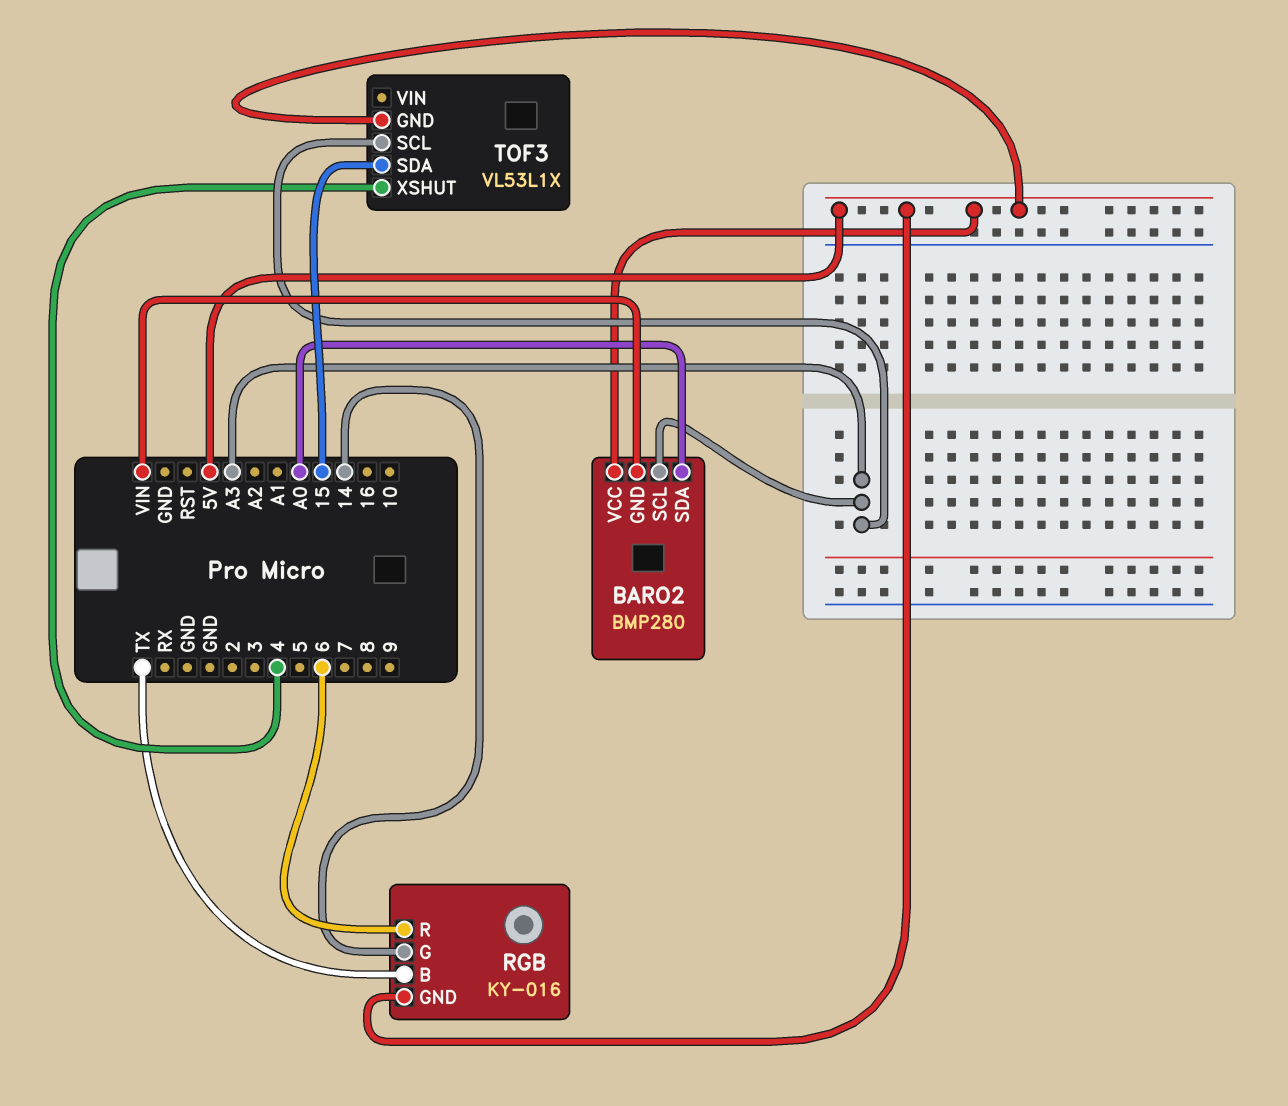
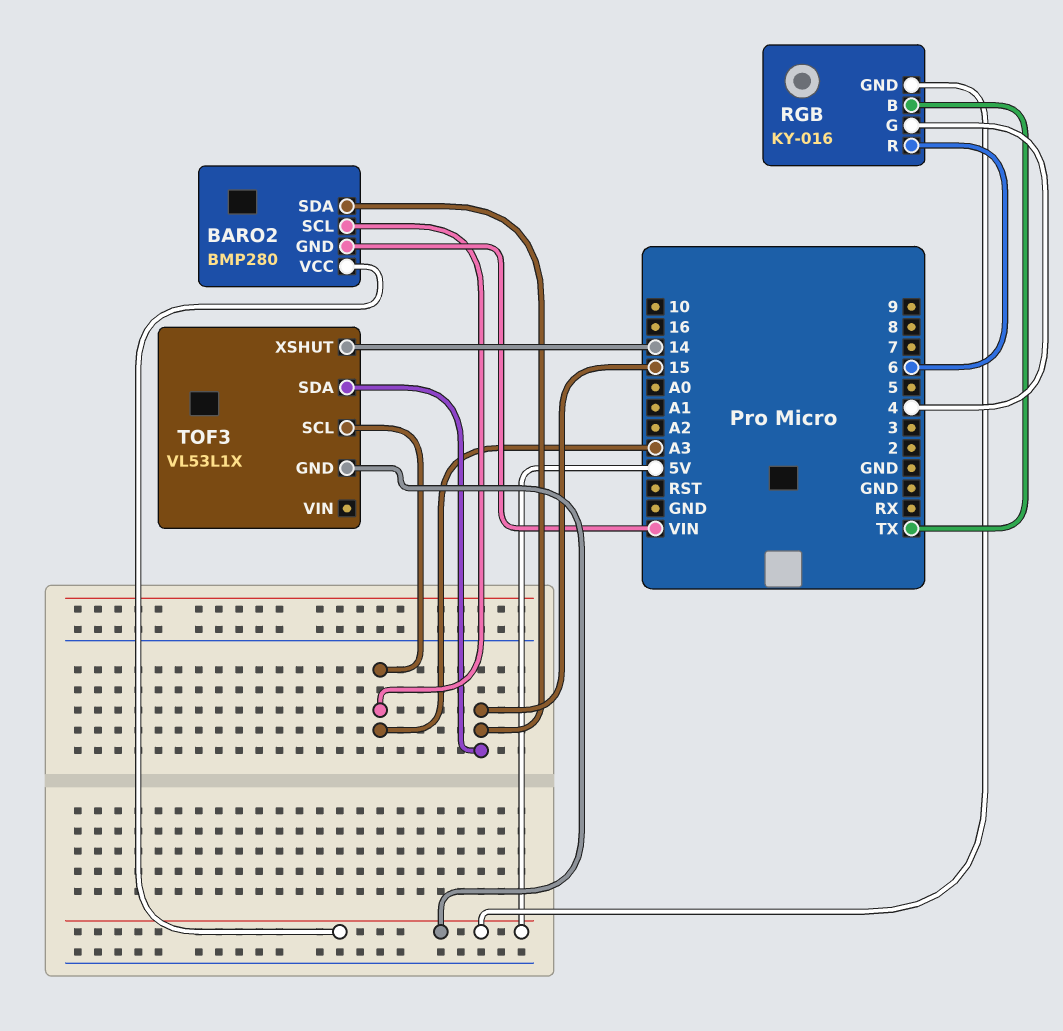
BARO2 pin SDA: A0 -> 15
RGB pin G: 14 -> 4
TOF3 pin XSHUT: 4 -> 14

